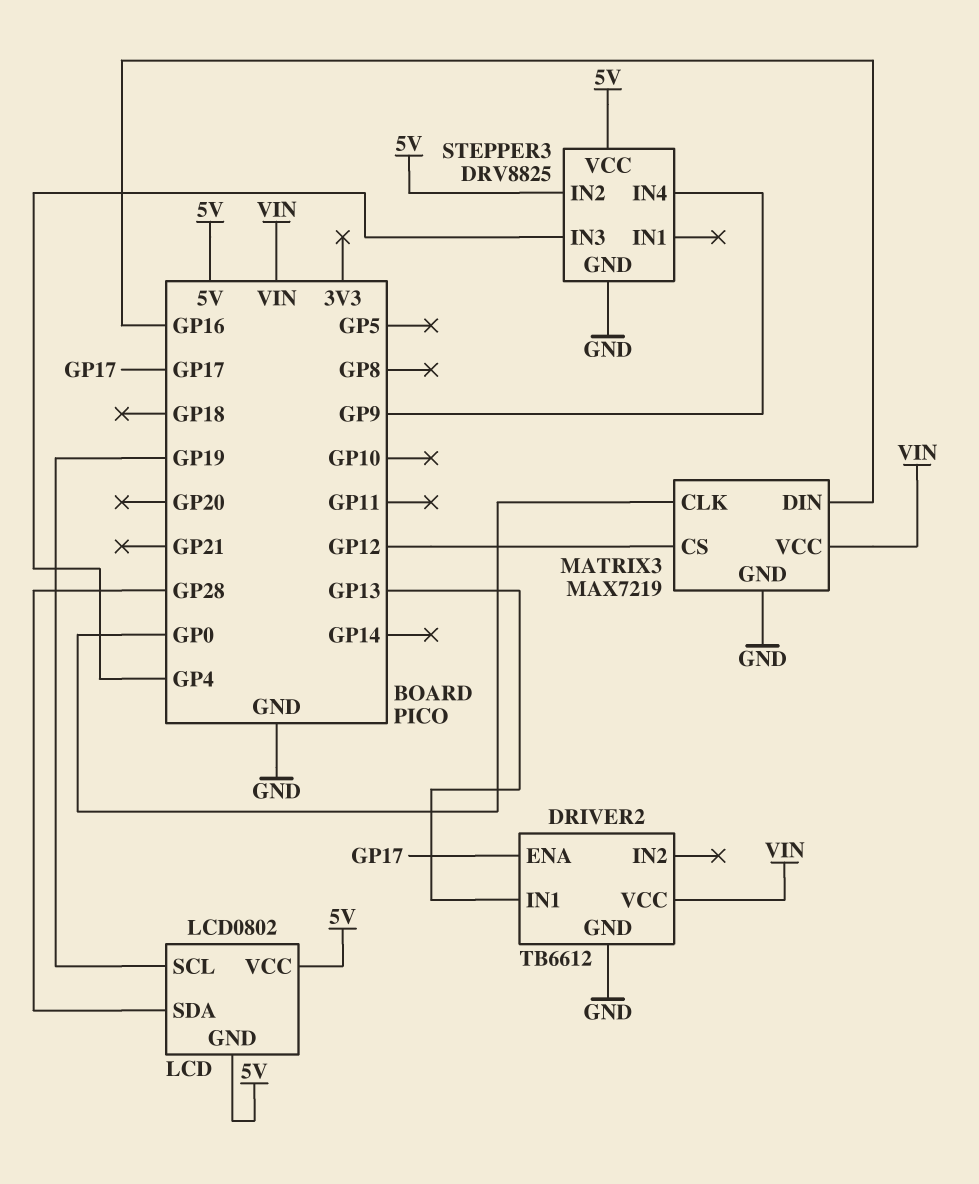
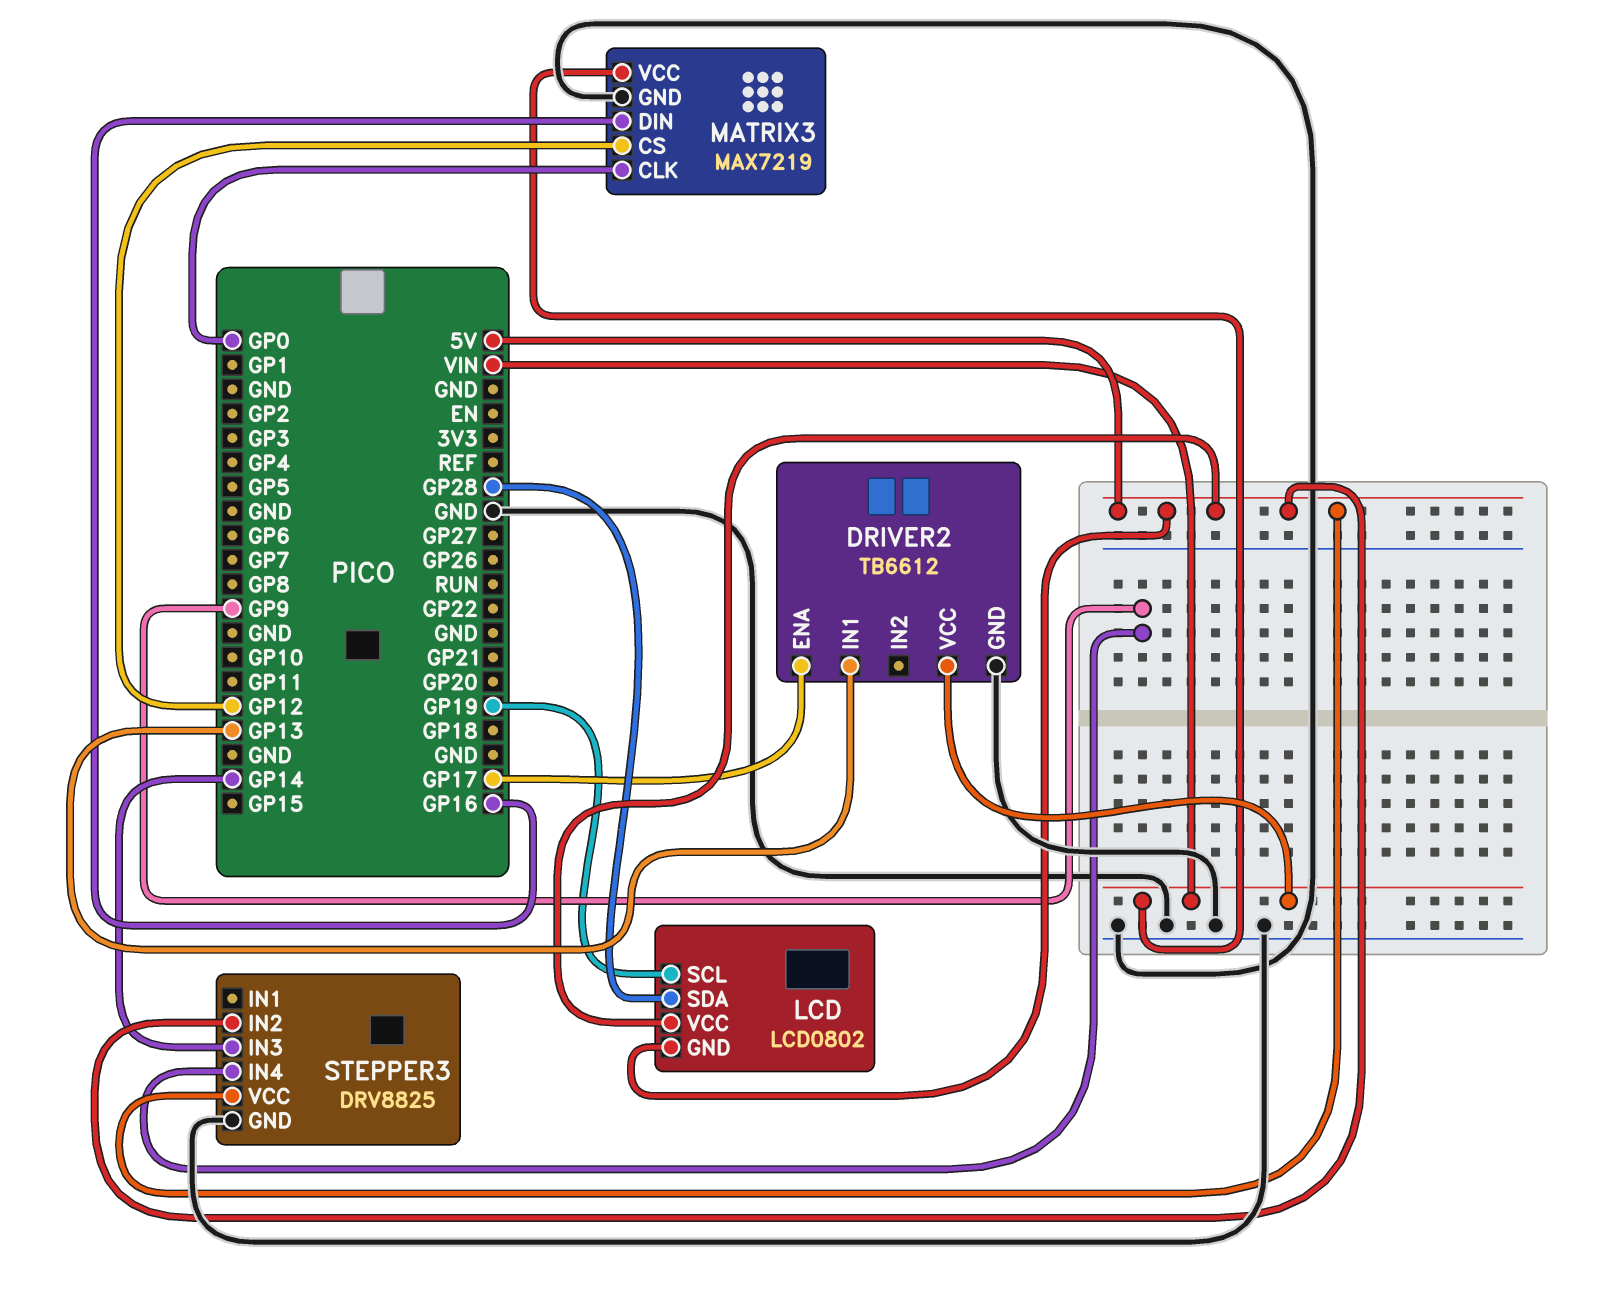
STEPPER3 pin IN3: GP4 -> GP14

